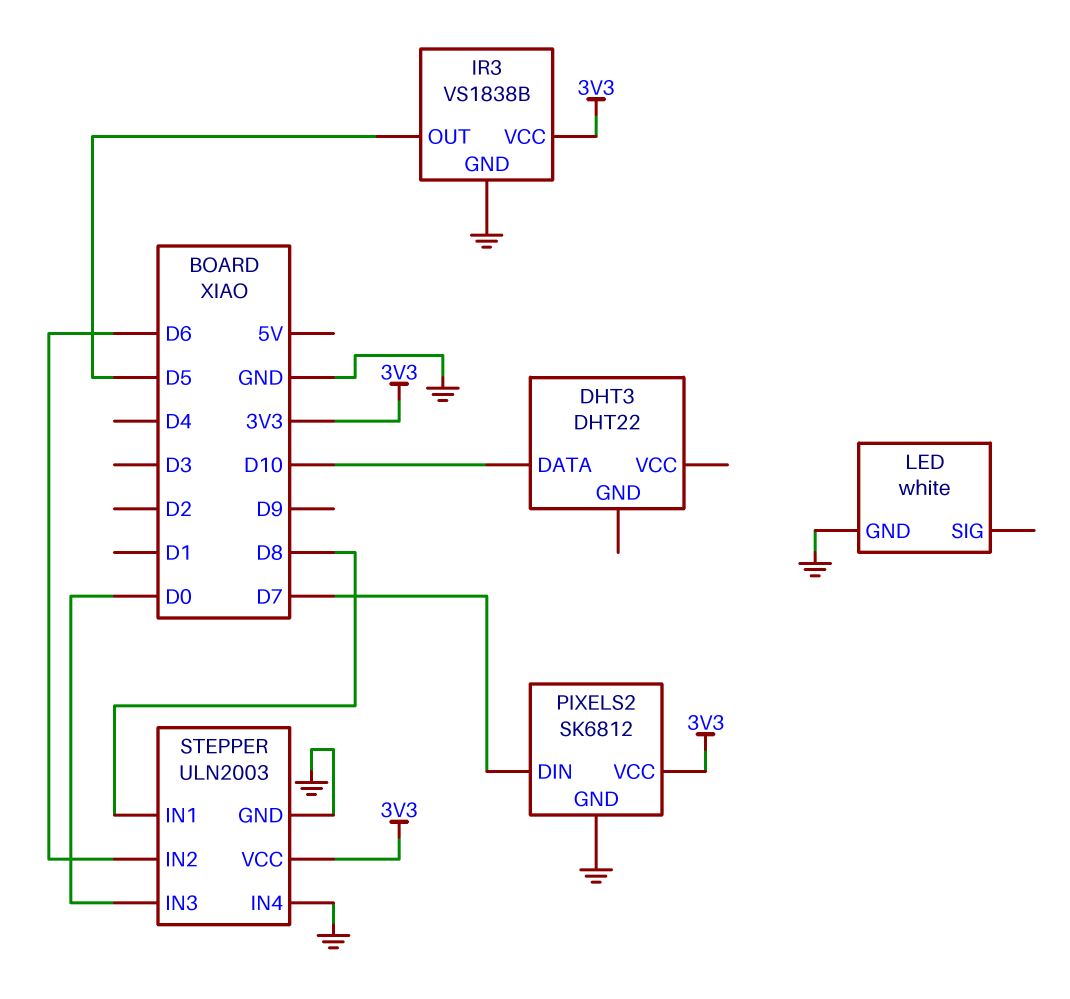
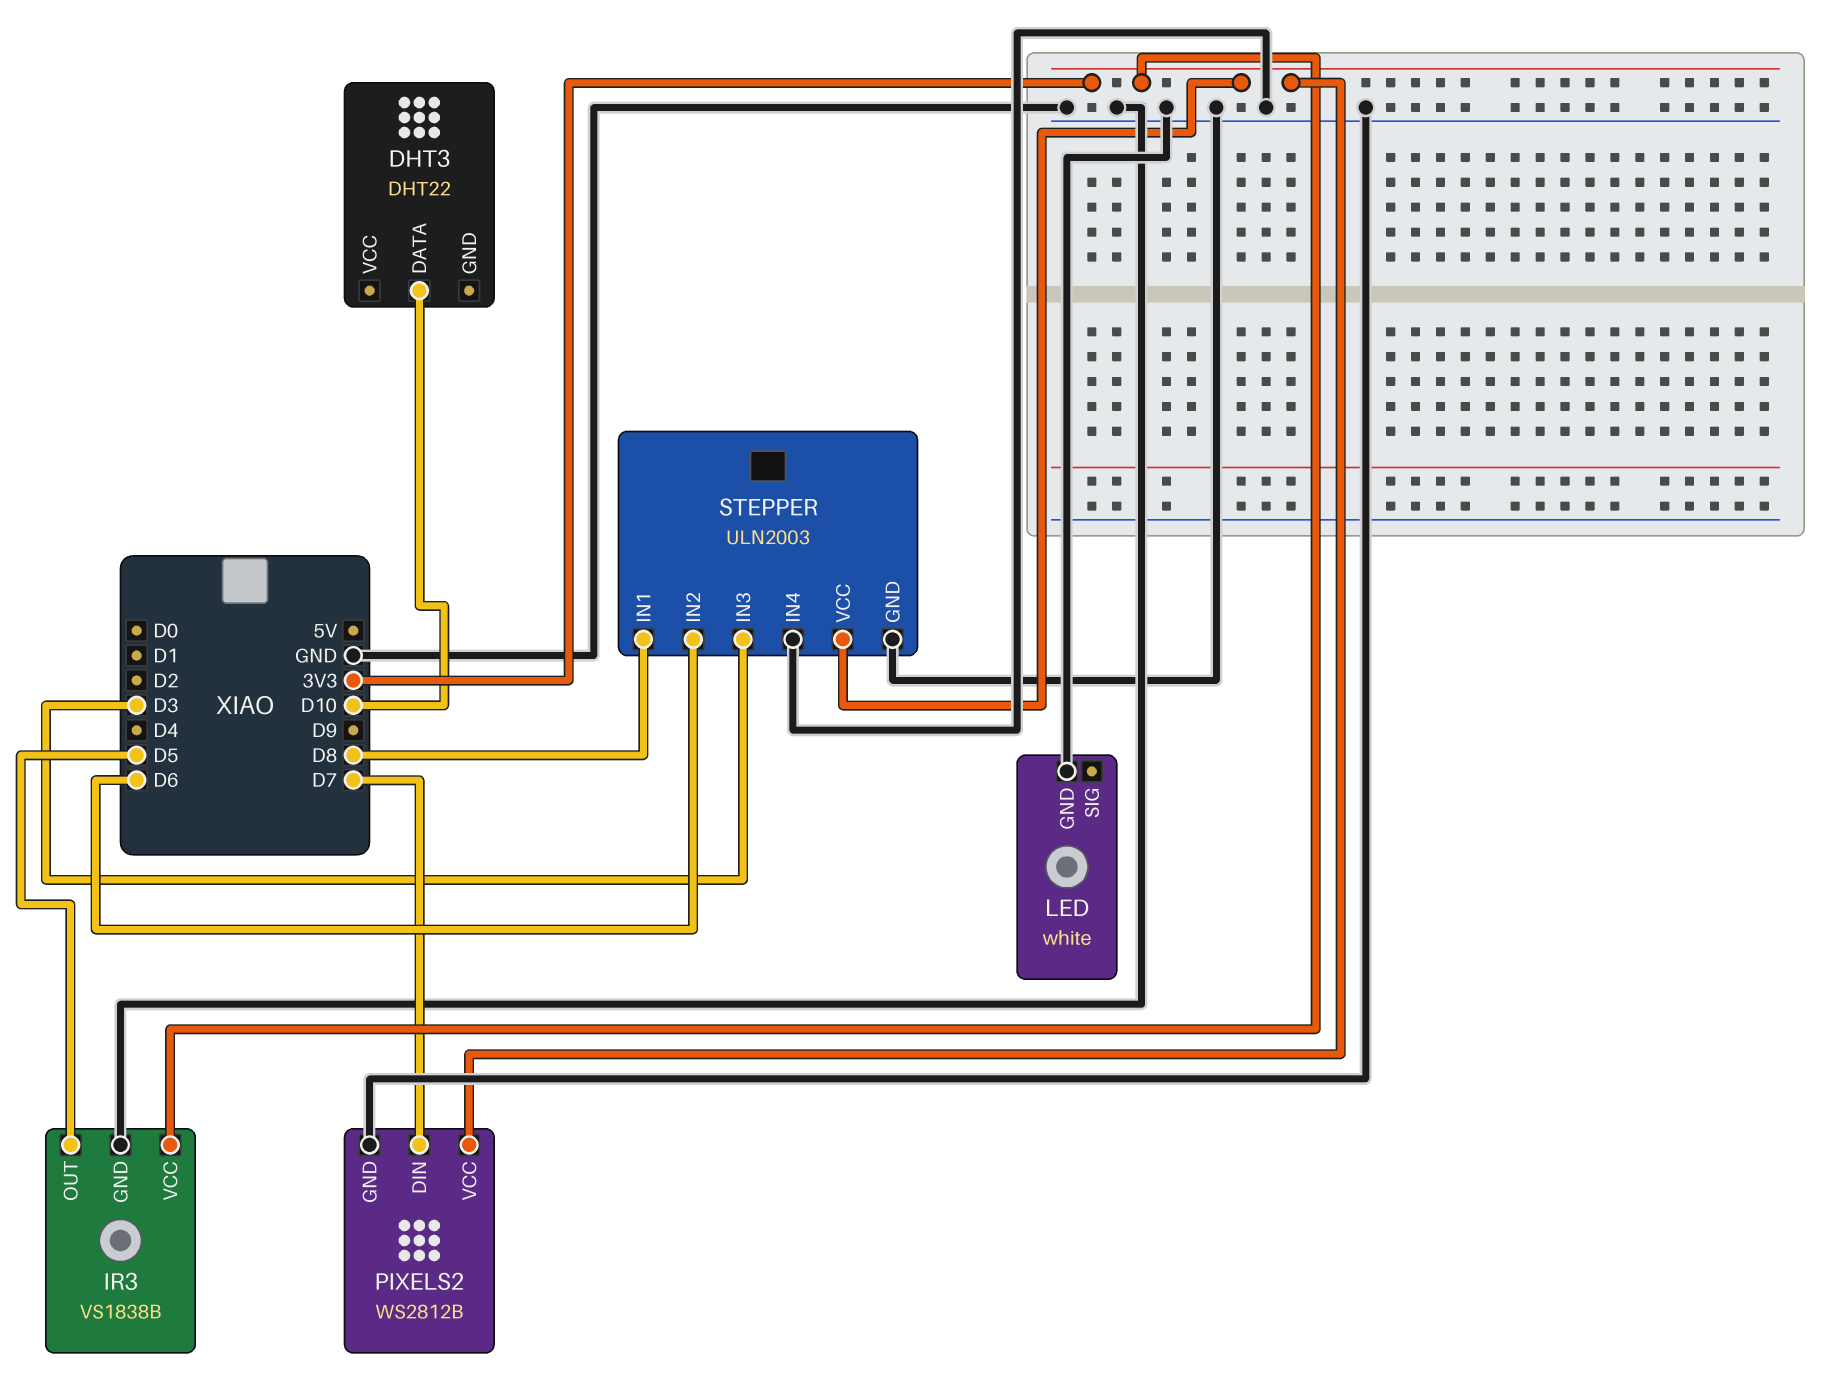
PIXELS2: SK6812 -> WS2812B
STEPPER pin IN3: D0 -> D3

